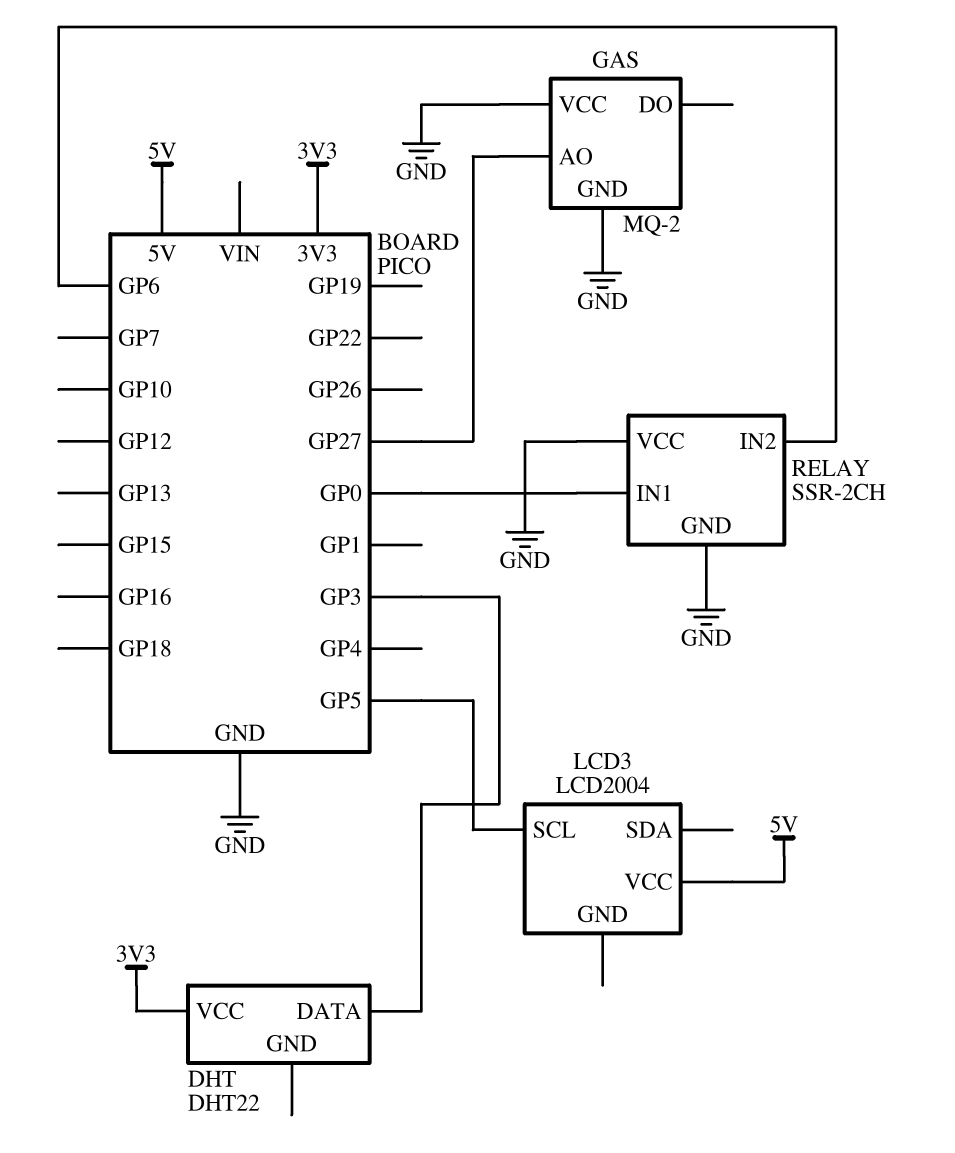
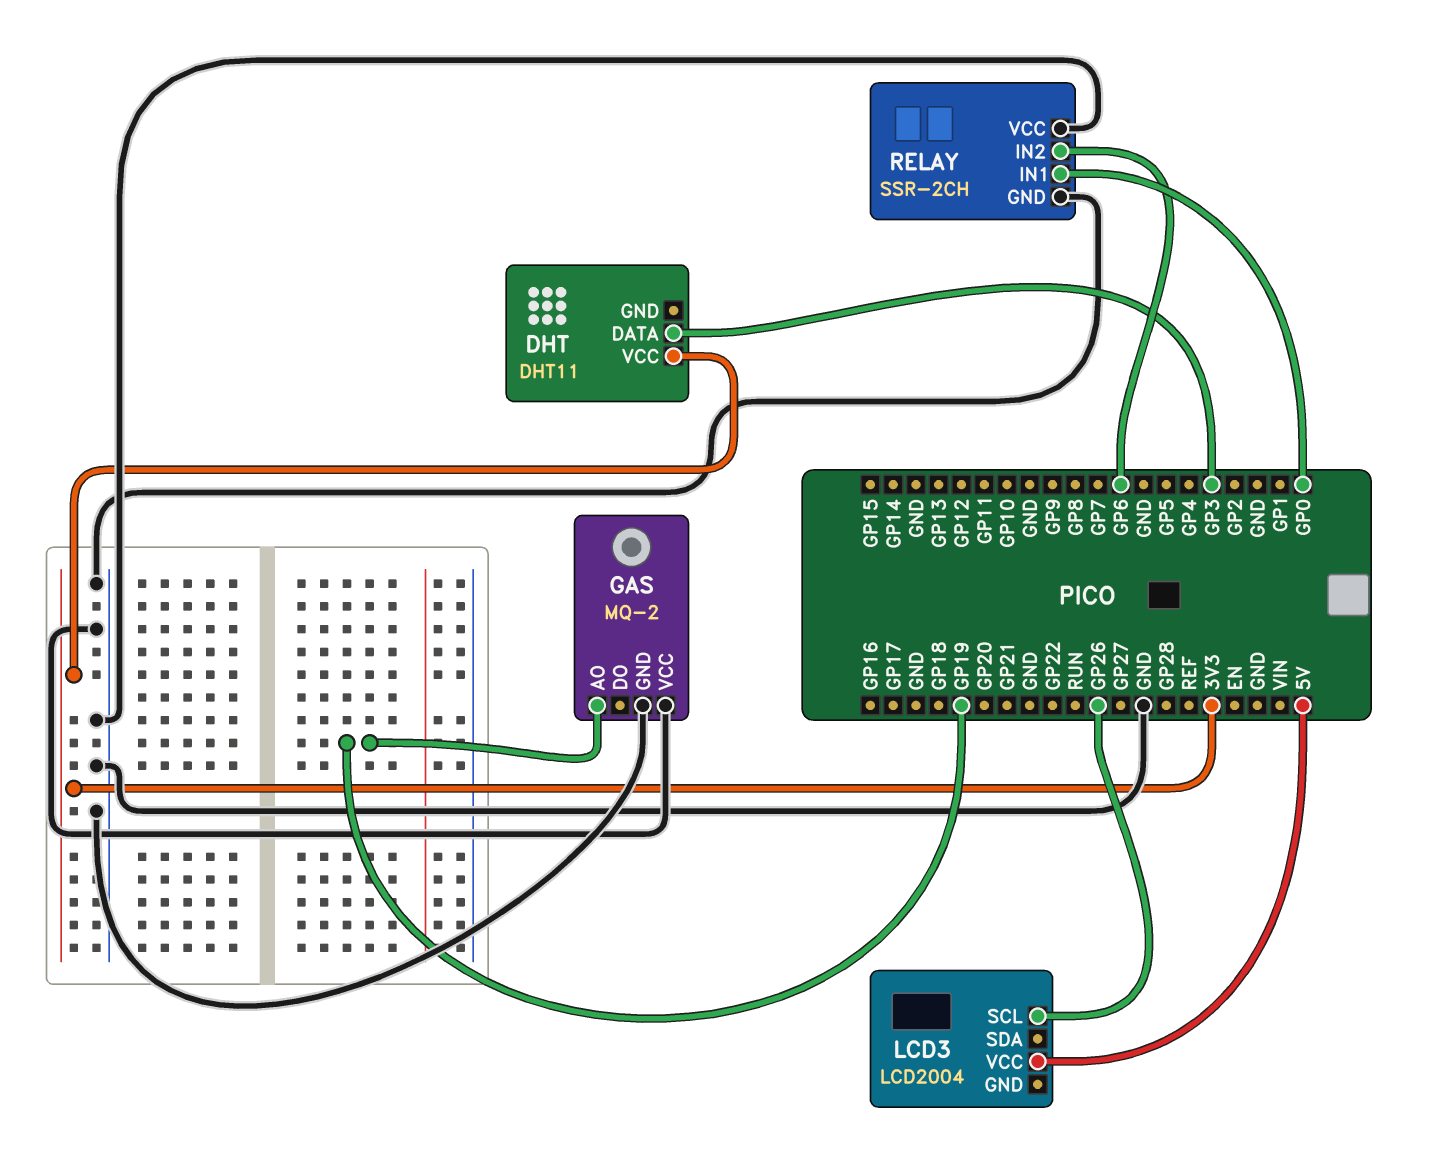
DHT: DHT22 -> DHT11
GAS pin AO: GP27 -> GP19
LCD3 pin SCL: GP5 -> GP26

